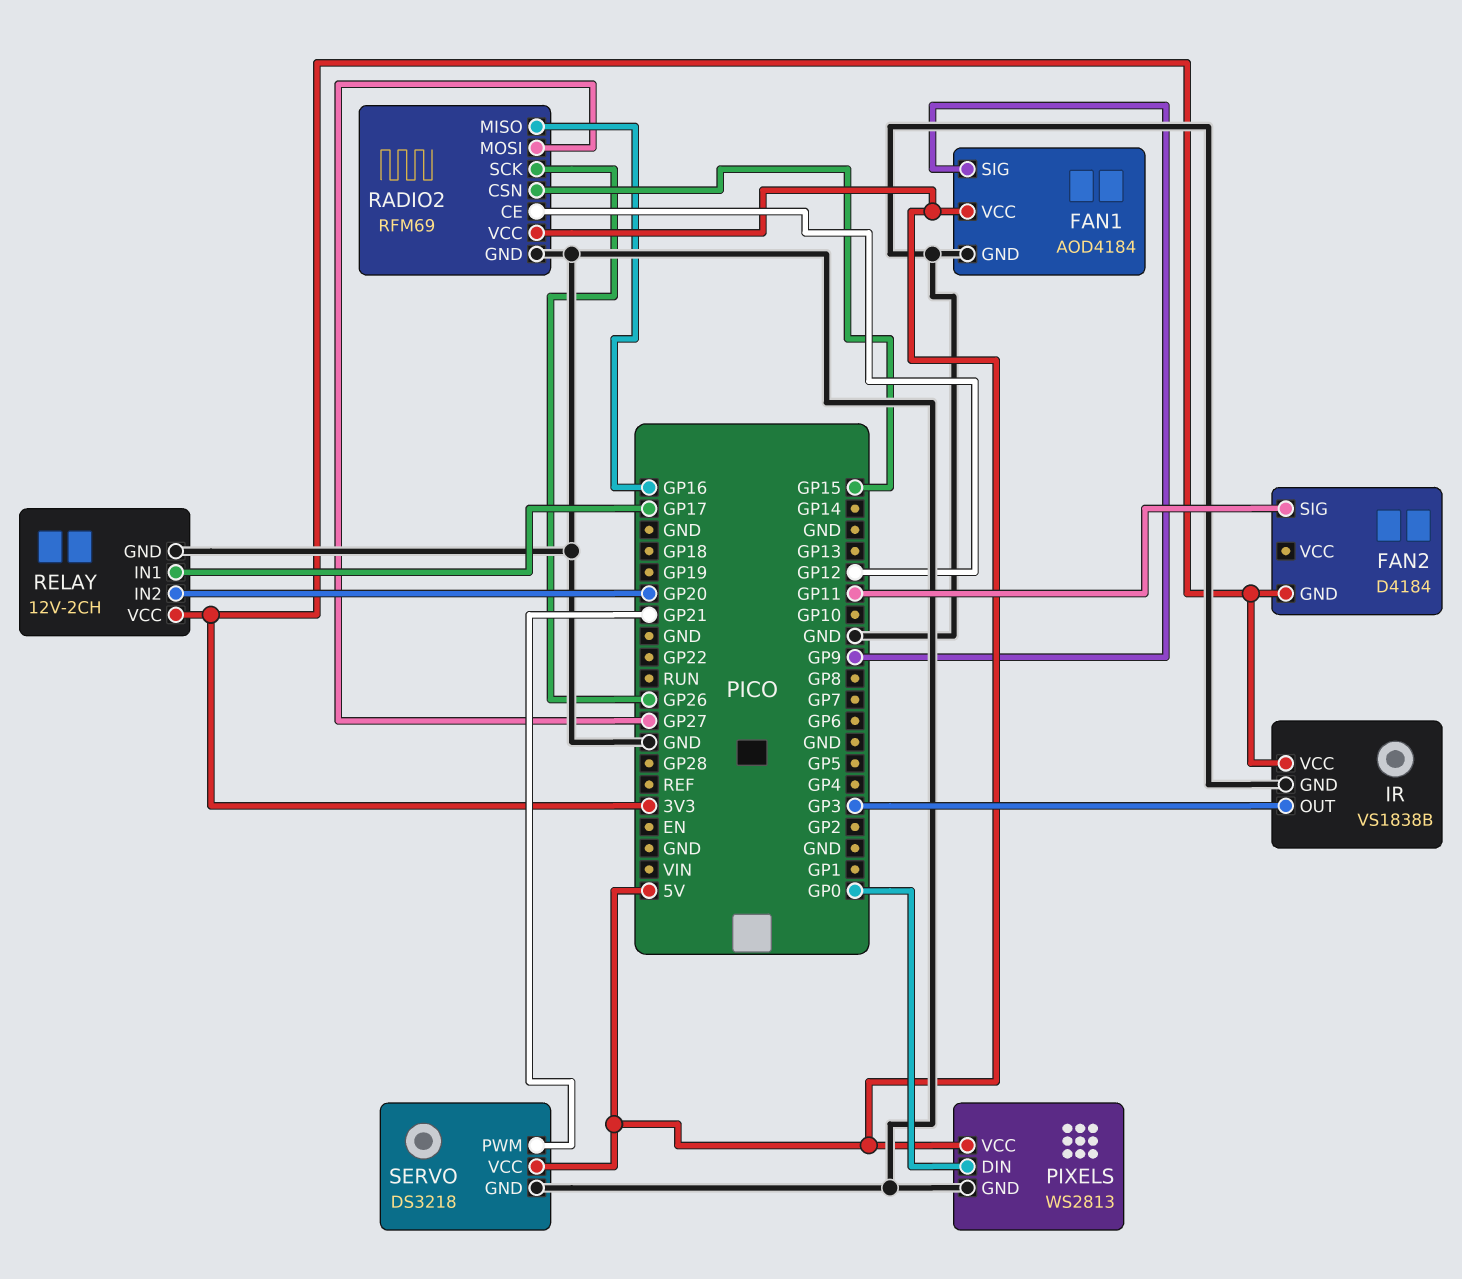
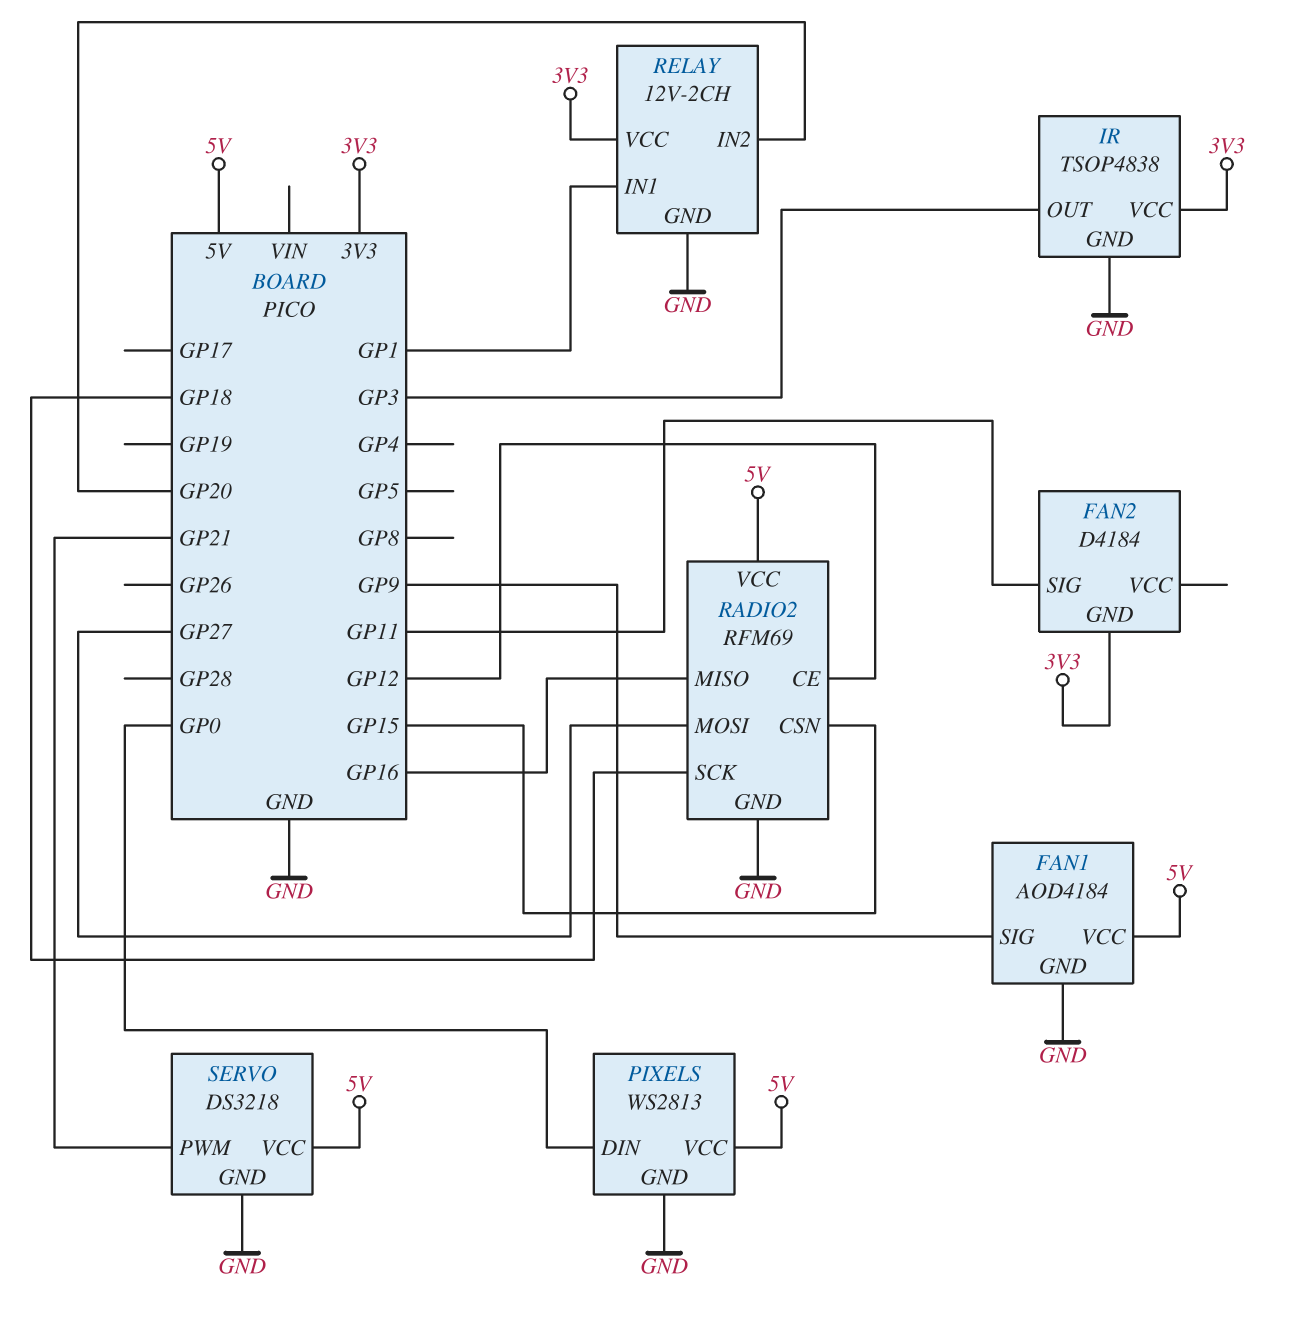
IR: VS1838B -> TSOP4838
RADIO2 pin SCK: GP26 -> GP18
RELAY pin IN1: GP17 -> GP1

